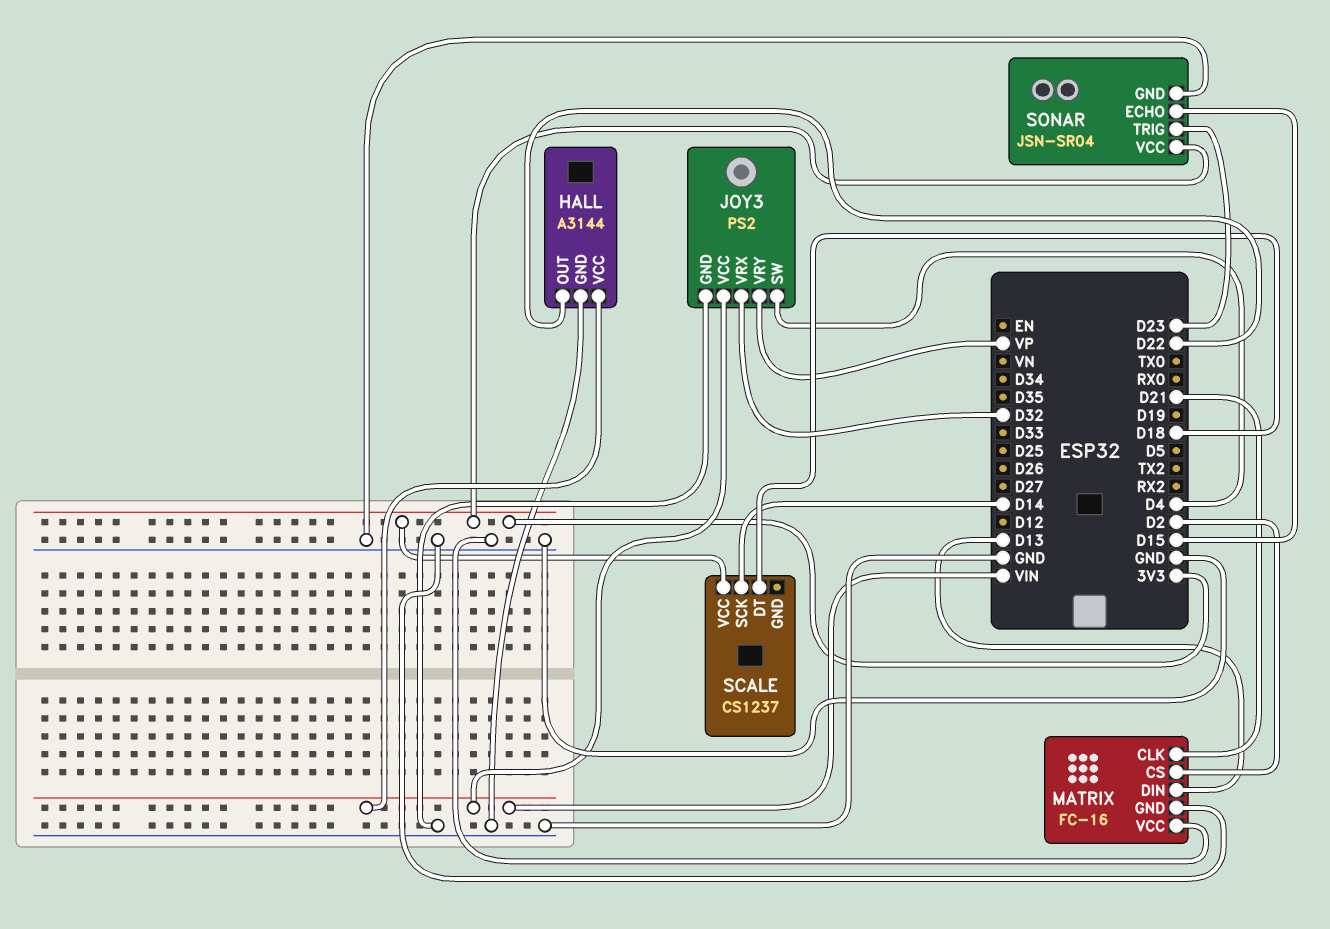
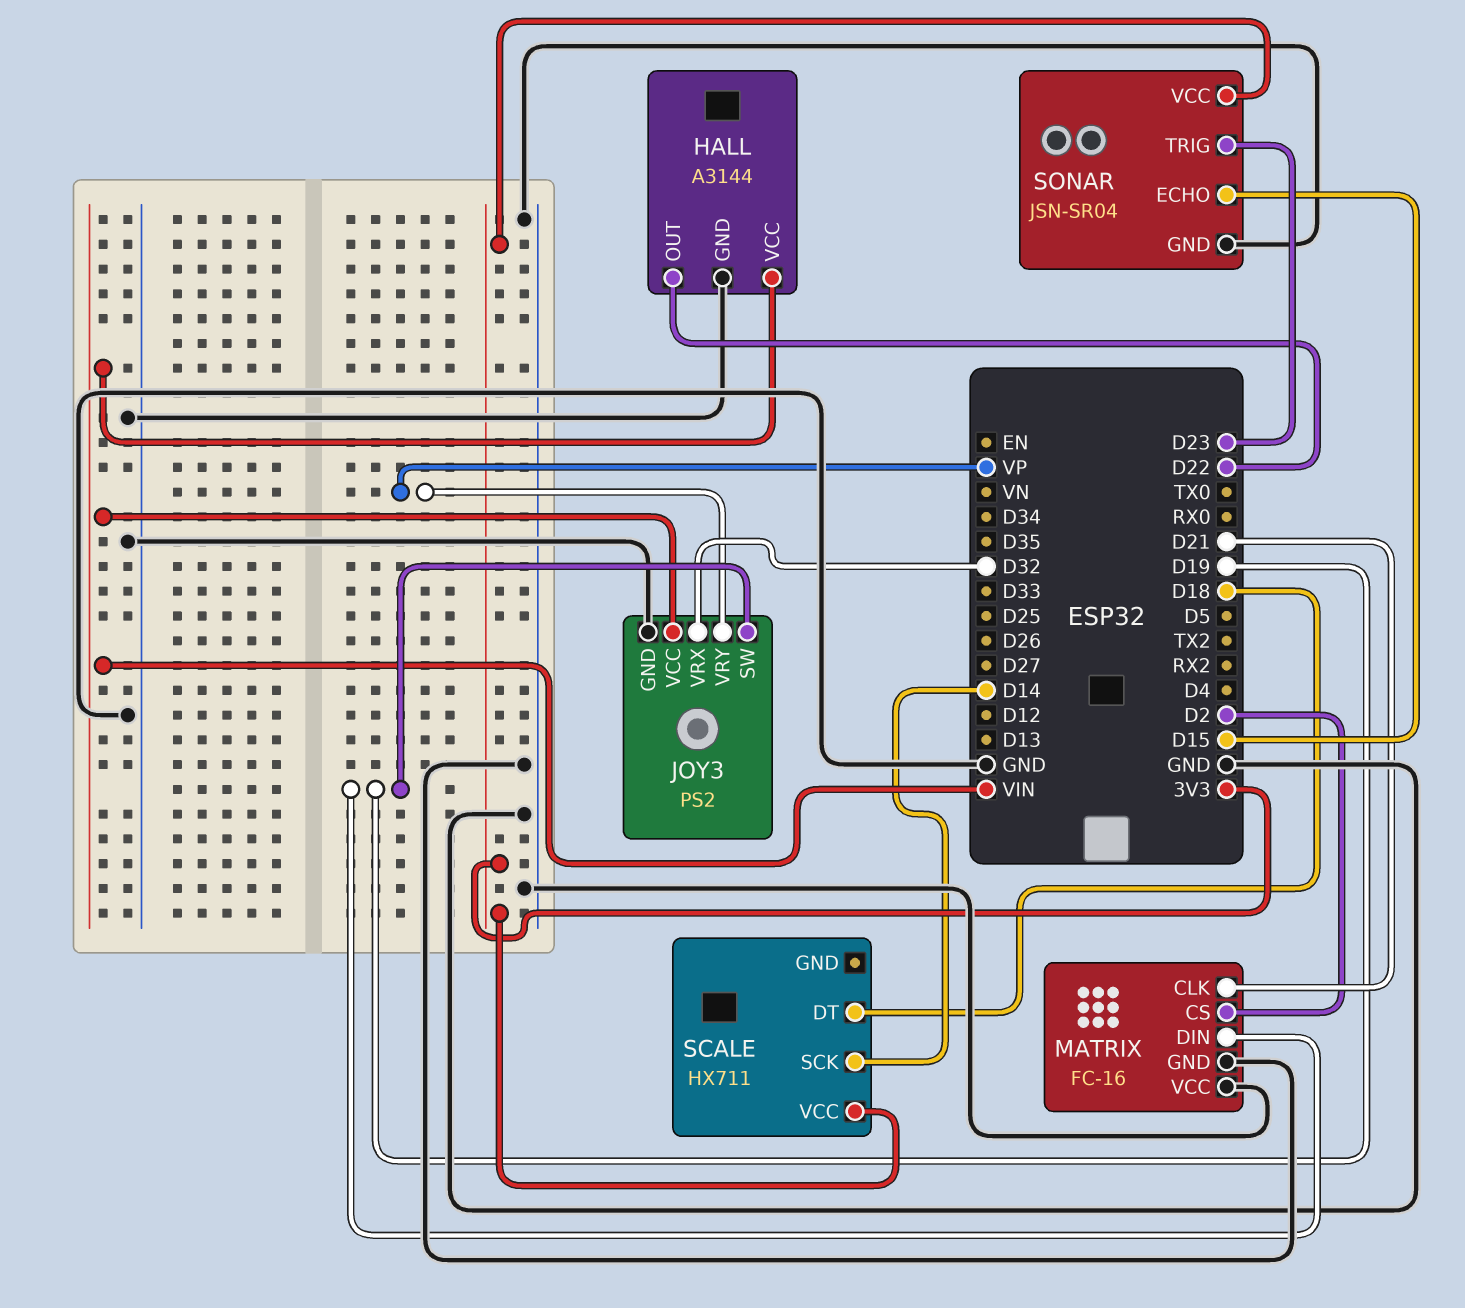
JOY3 pin SW: D4 -> D19
MATRIX pin DIN: D13 -> D19
SCALE: CS1237 -> HX711

